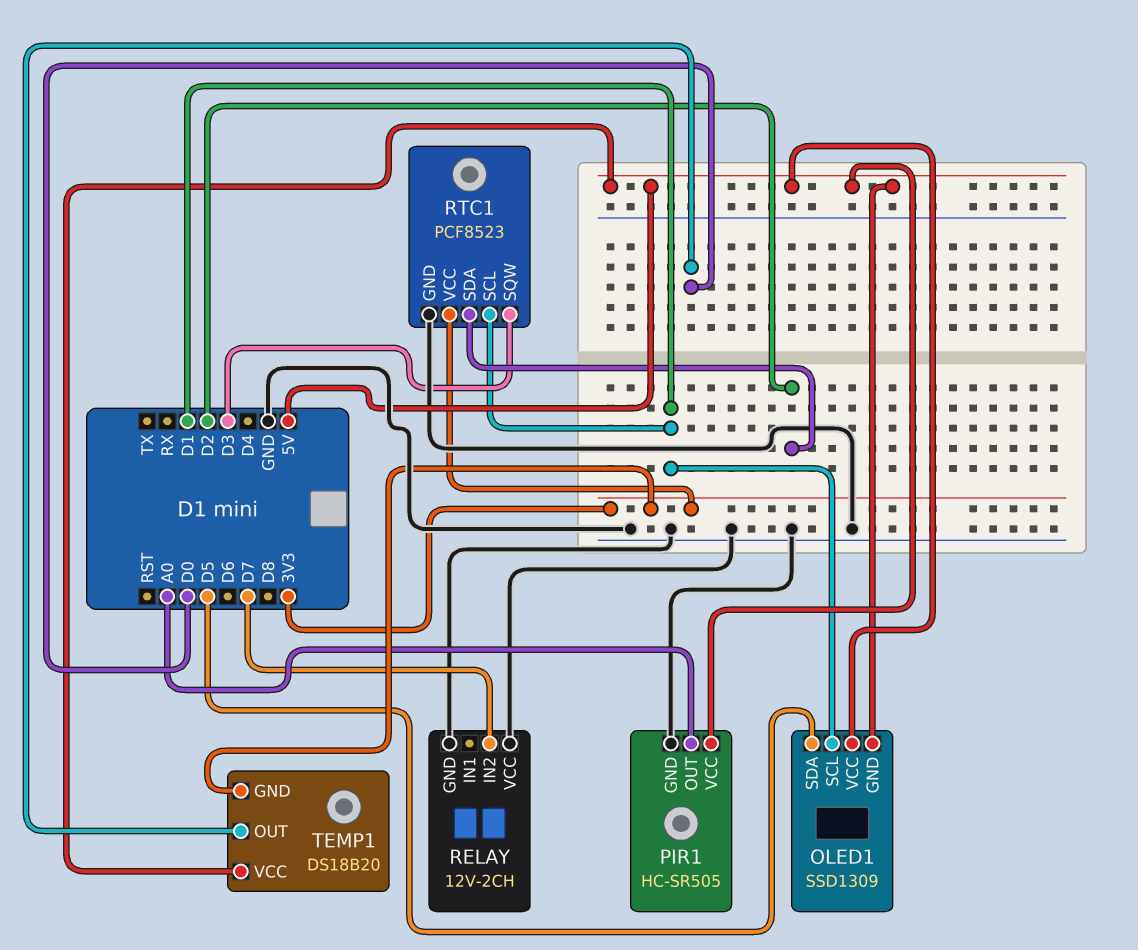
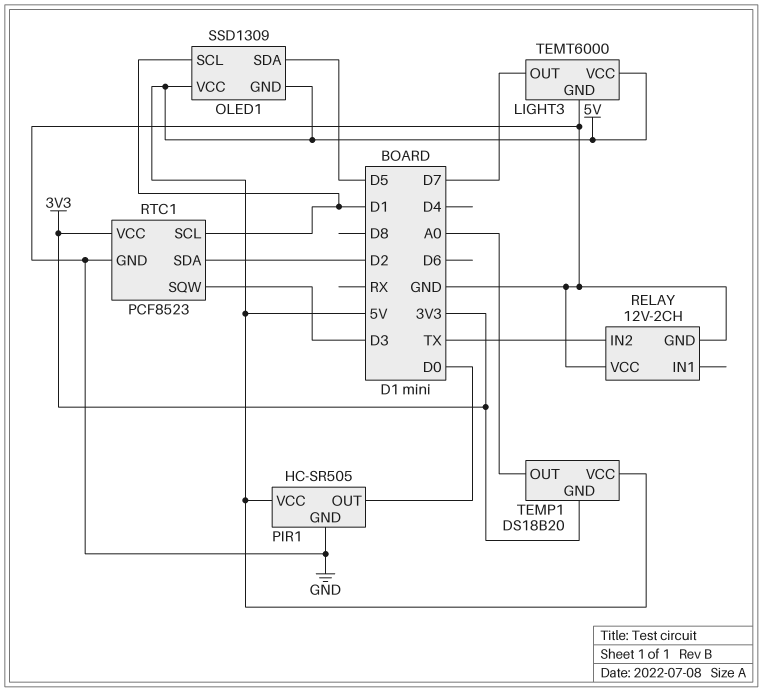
LIGHT3: none -> TEMT6000
LIGHT3 pin GND: none -> GND
LIGHT3 pin OUT: none -> D7
LIGHT3 pin VCC: none -> 5V
PIR1 pin OUT: A0 -> D0
RELAY pin IN2: D7 -> TX
TEMP1 pin OUT: D0 -> A0

